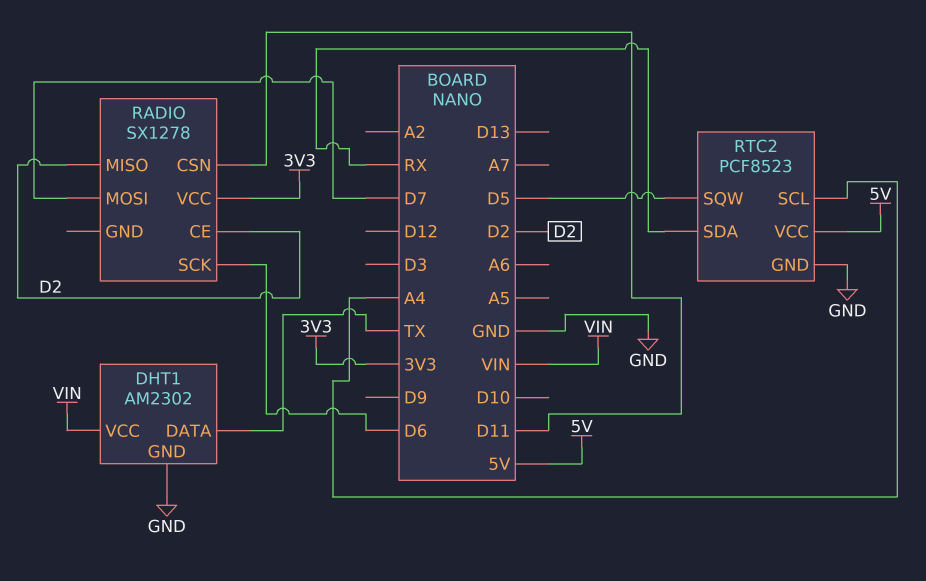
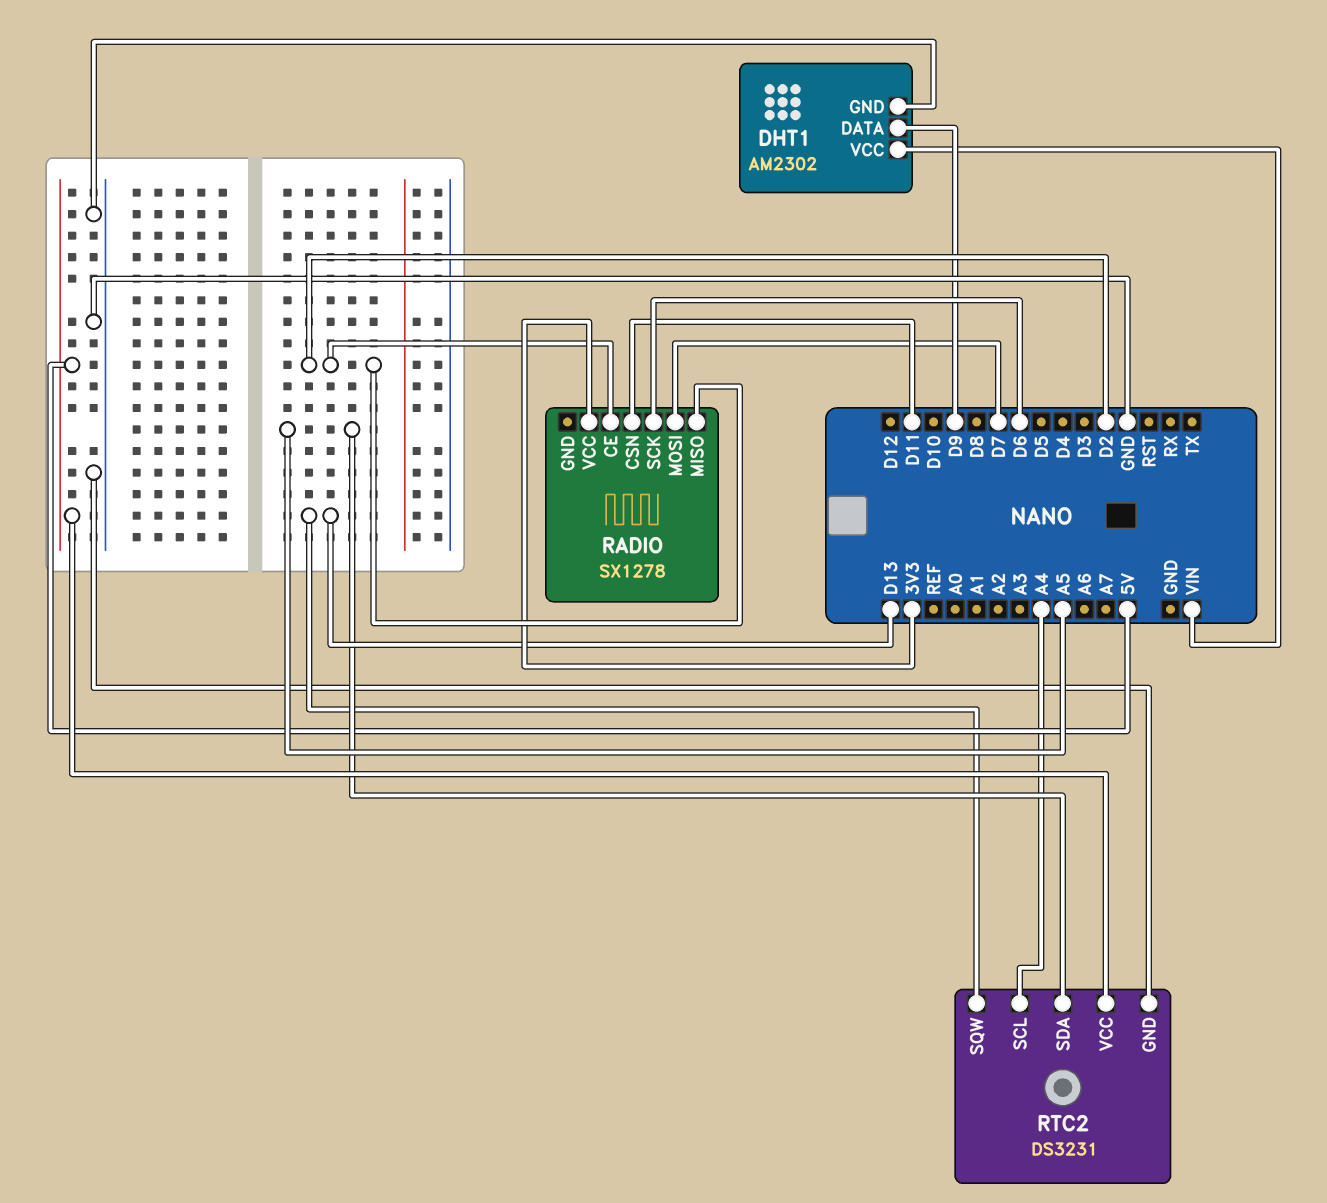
DHT1 pin DATA: TX -> D9
RTC2: PCF8523 -> DS3231
RTC2 pin SDA: RX -> A5
RTC2 pin SQW: D5 -> D13

